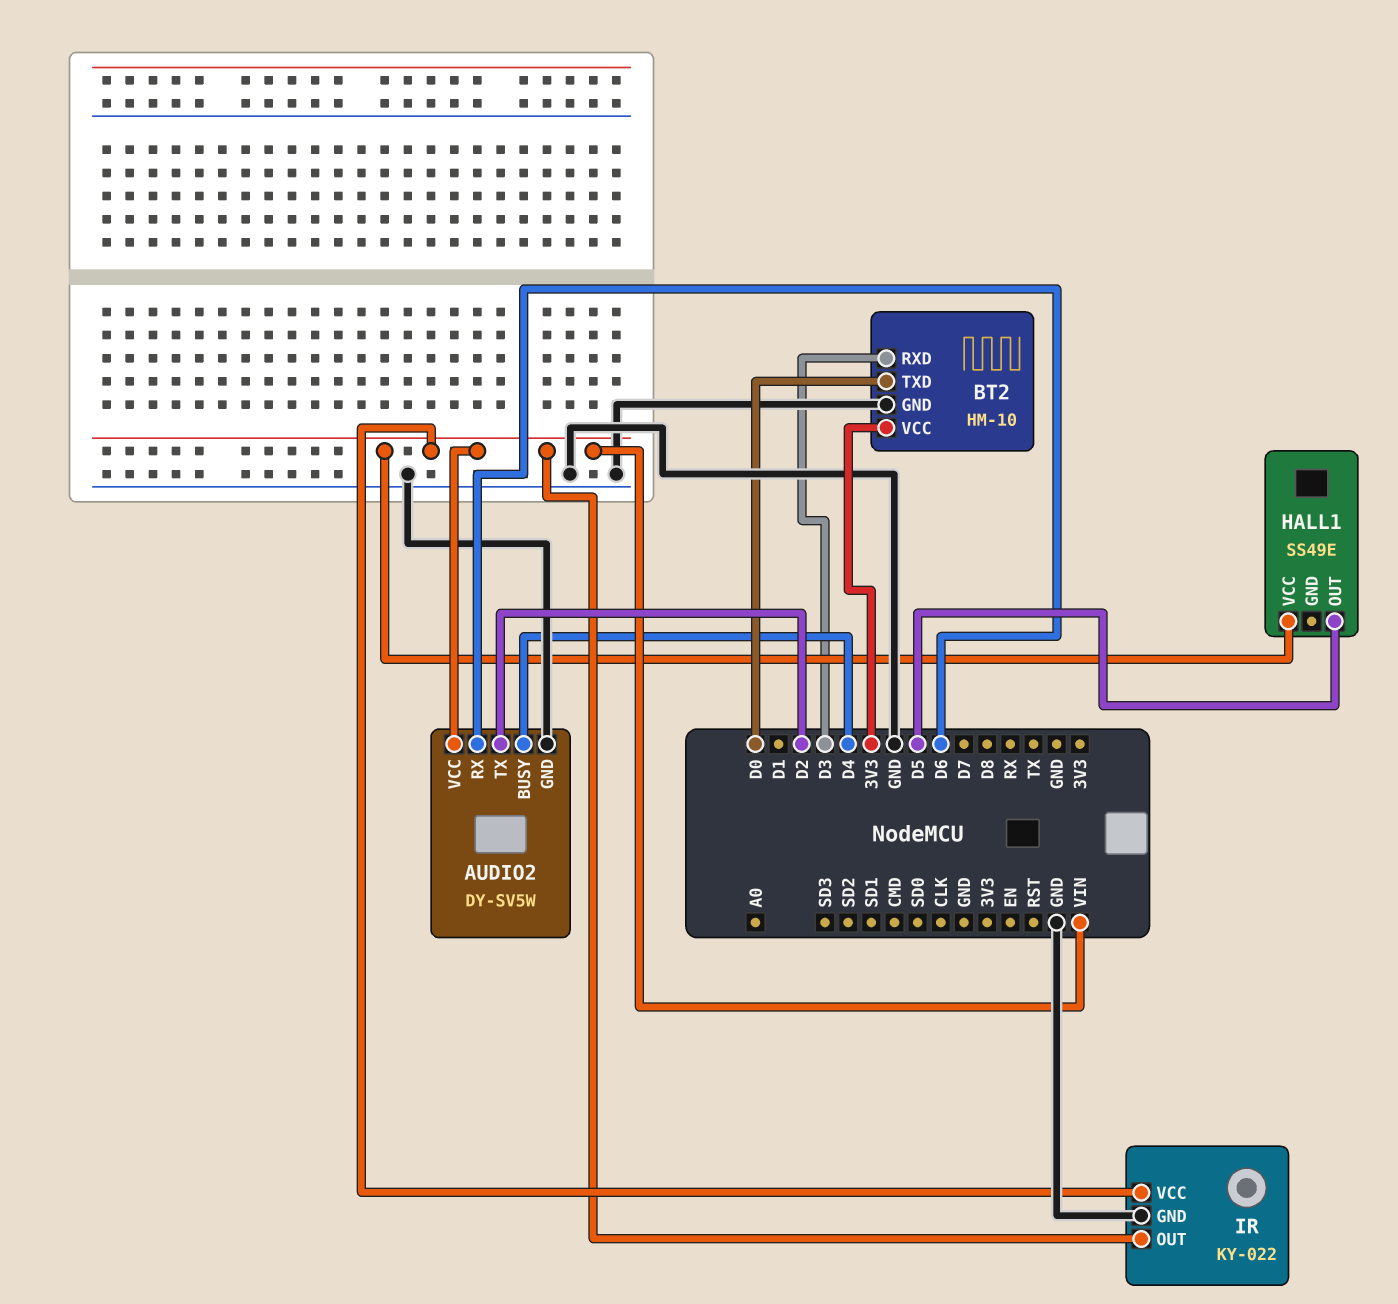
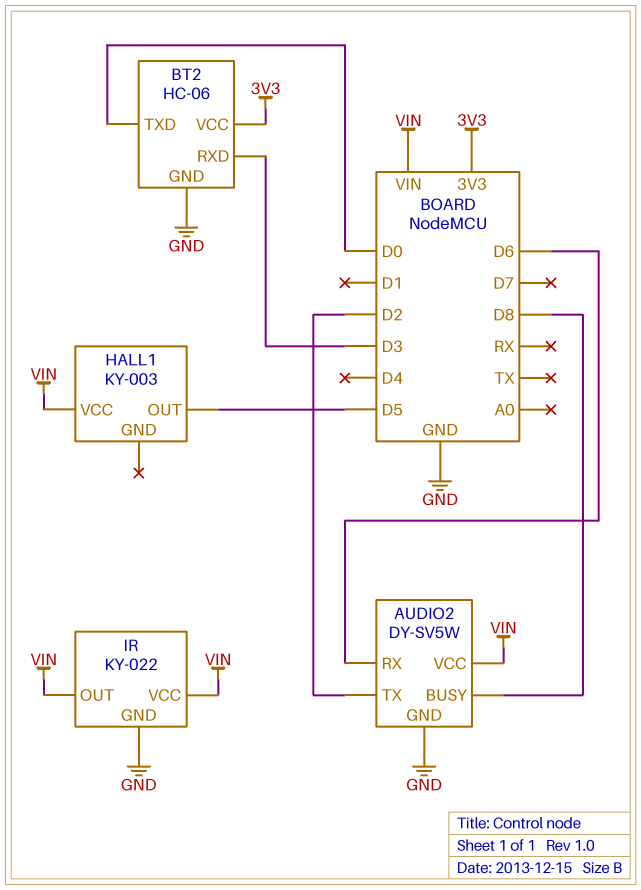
AUDIO2 pin BUSY: D4 -> D8
BT2: HM-10 -> HC-06
HALL1: SS49E -> KY-003

